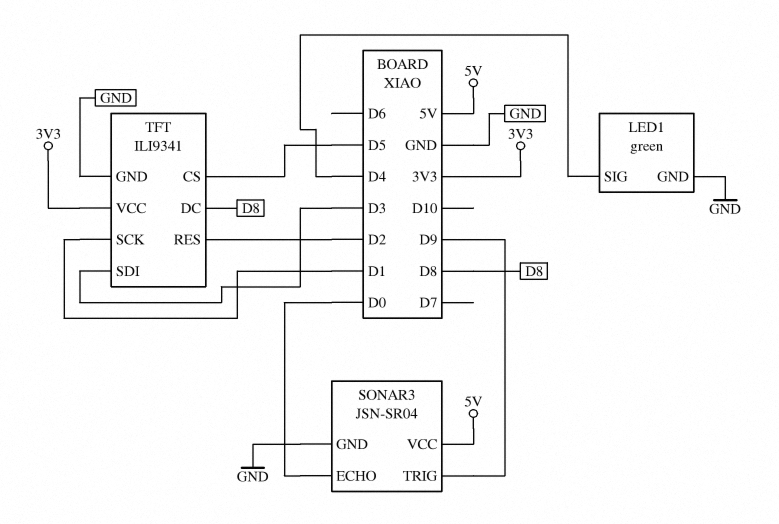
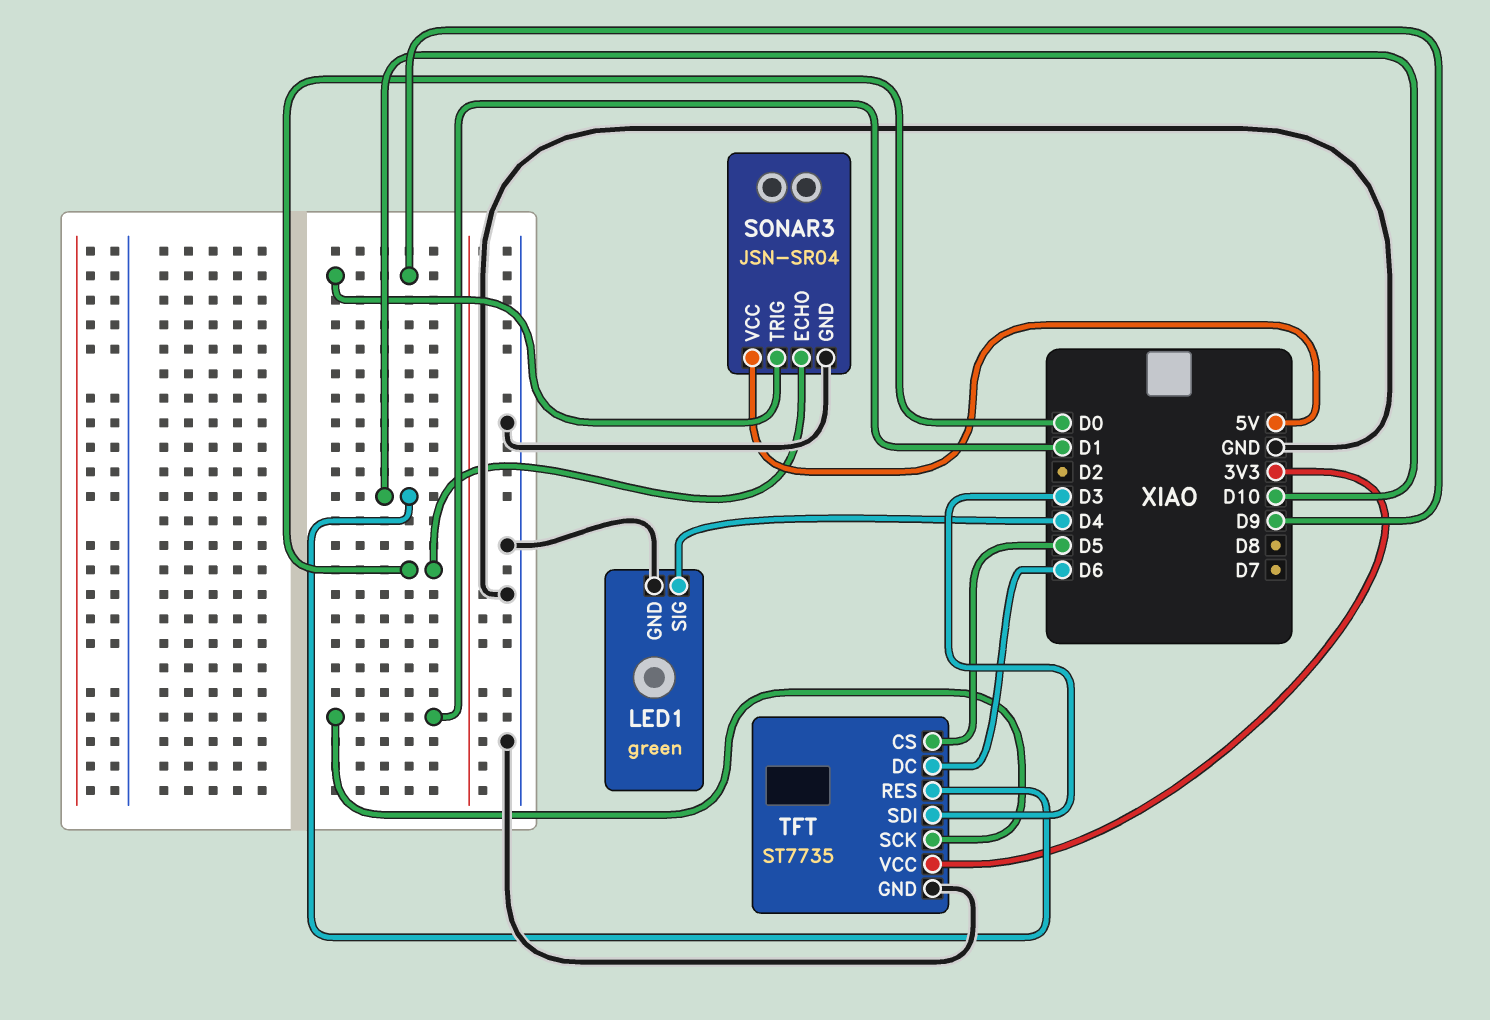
TFT: ILI9341 -> ST7735
TFT pin DC: D8 -> D6
TFT pin RES: D2 -> D10

